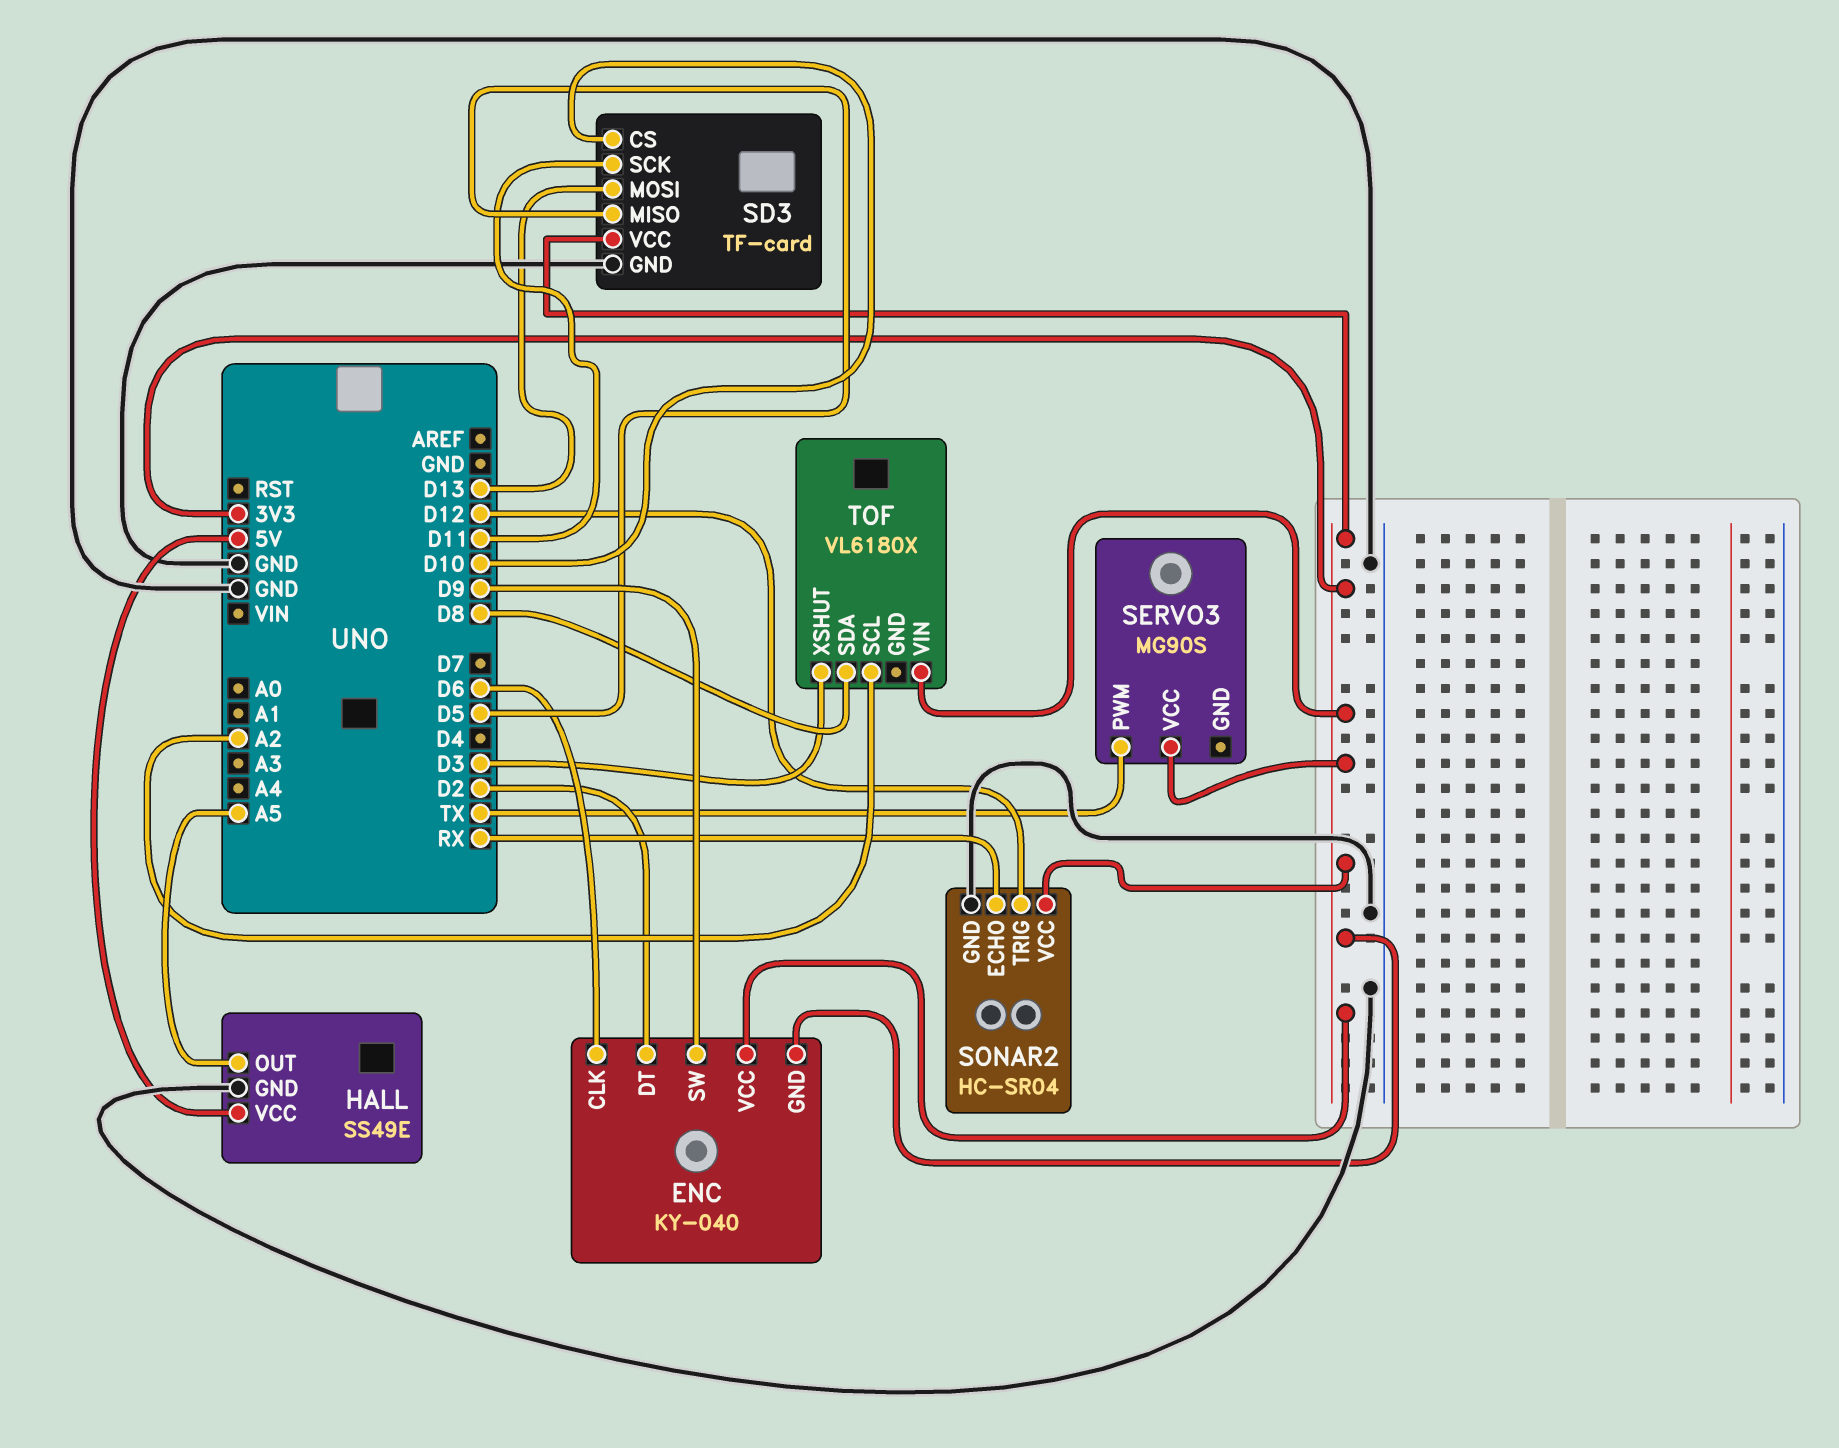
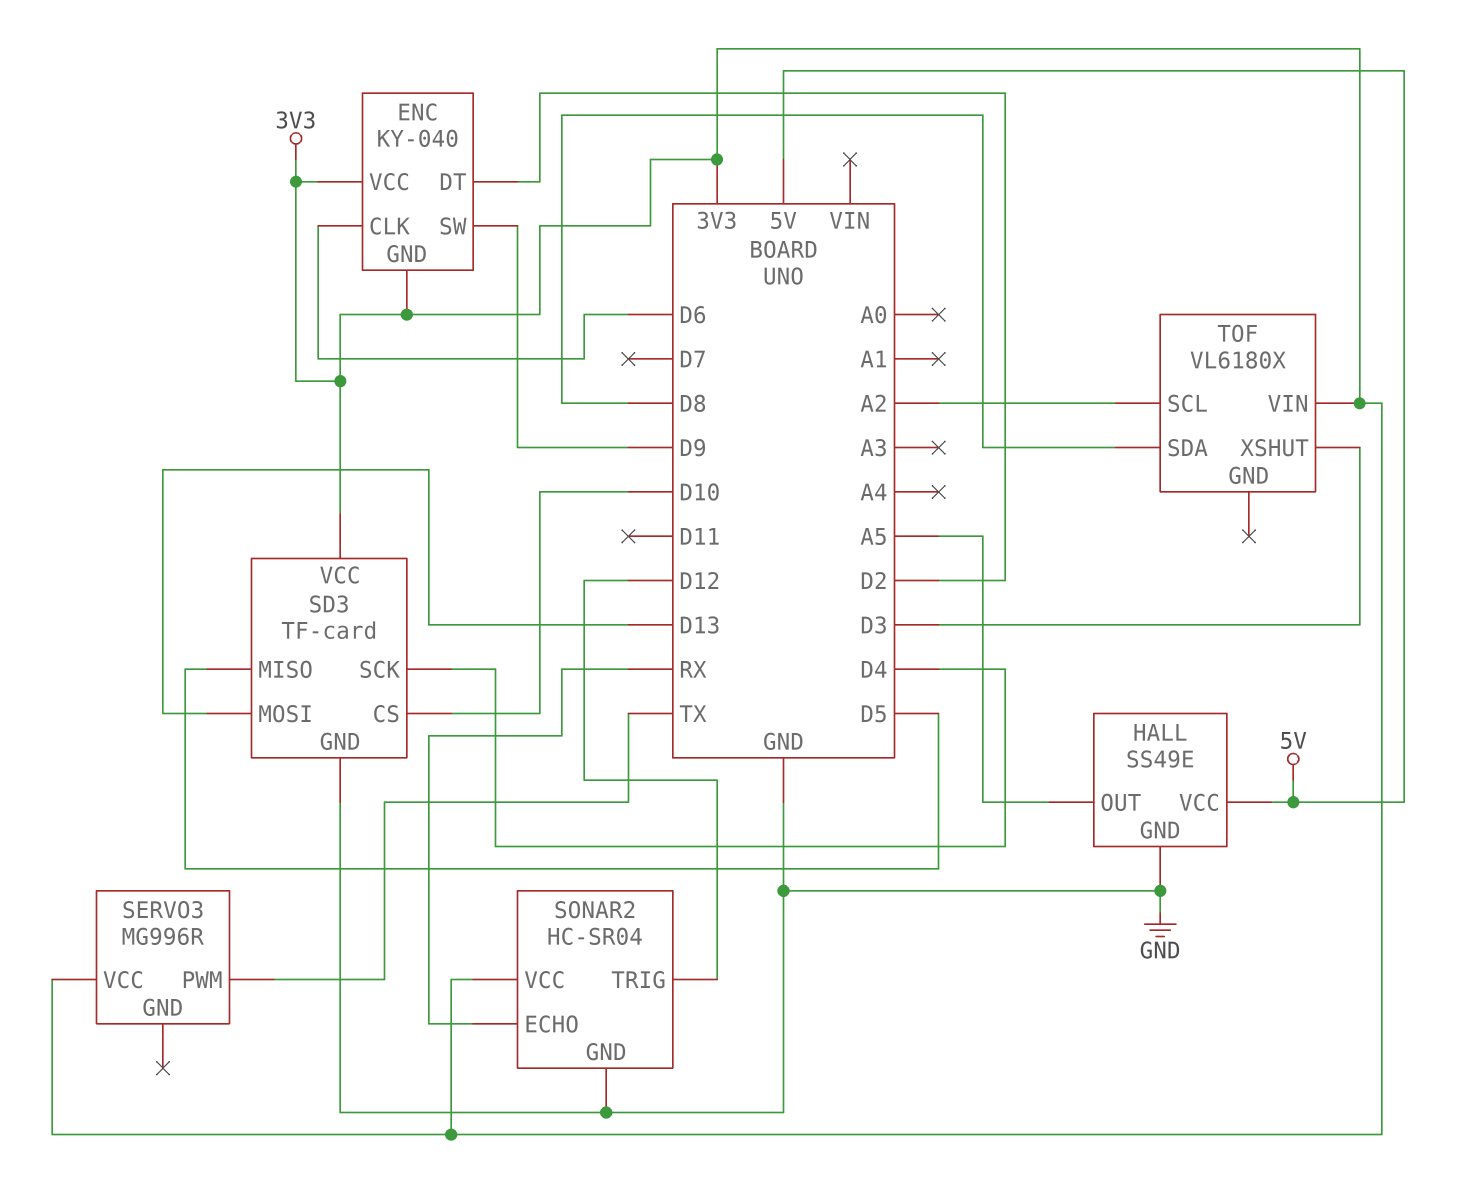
SD3 pin SCK: D11 -> D4
SERVO3: MG90S -> MG996R

